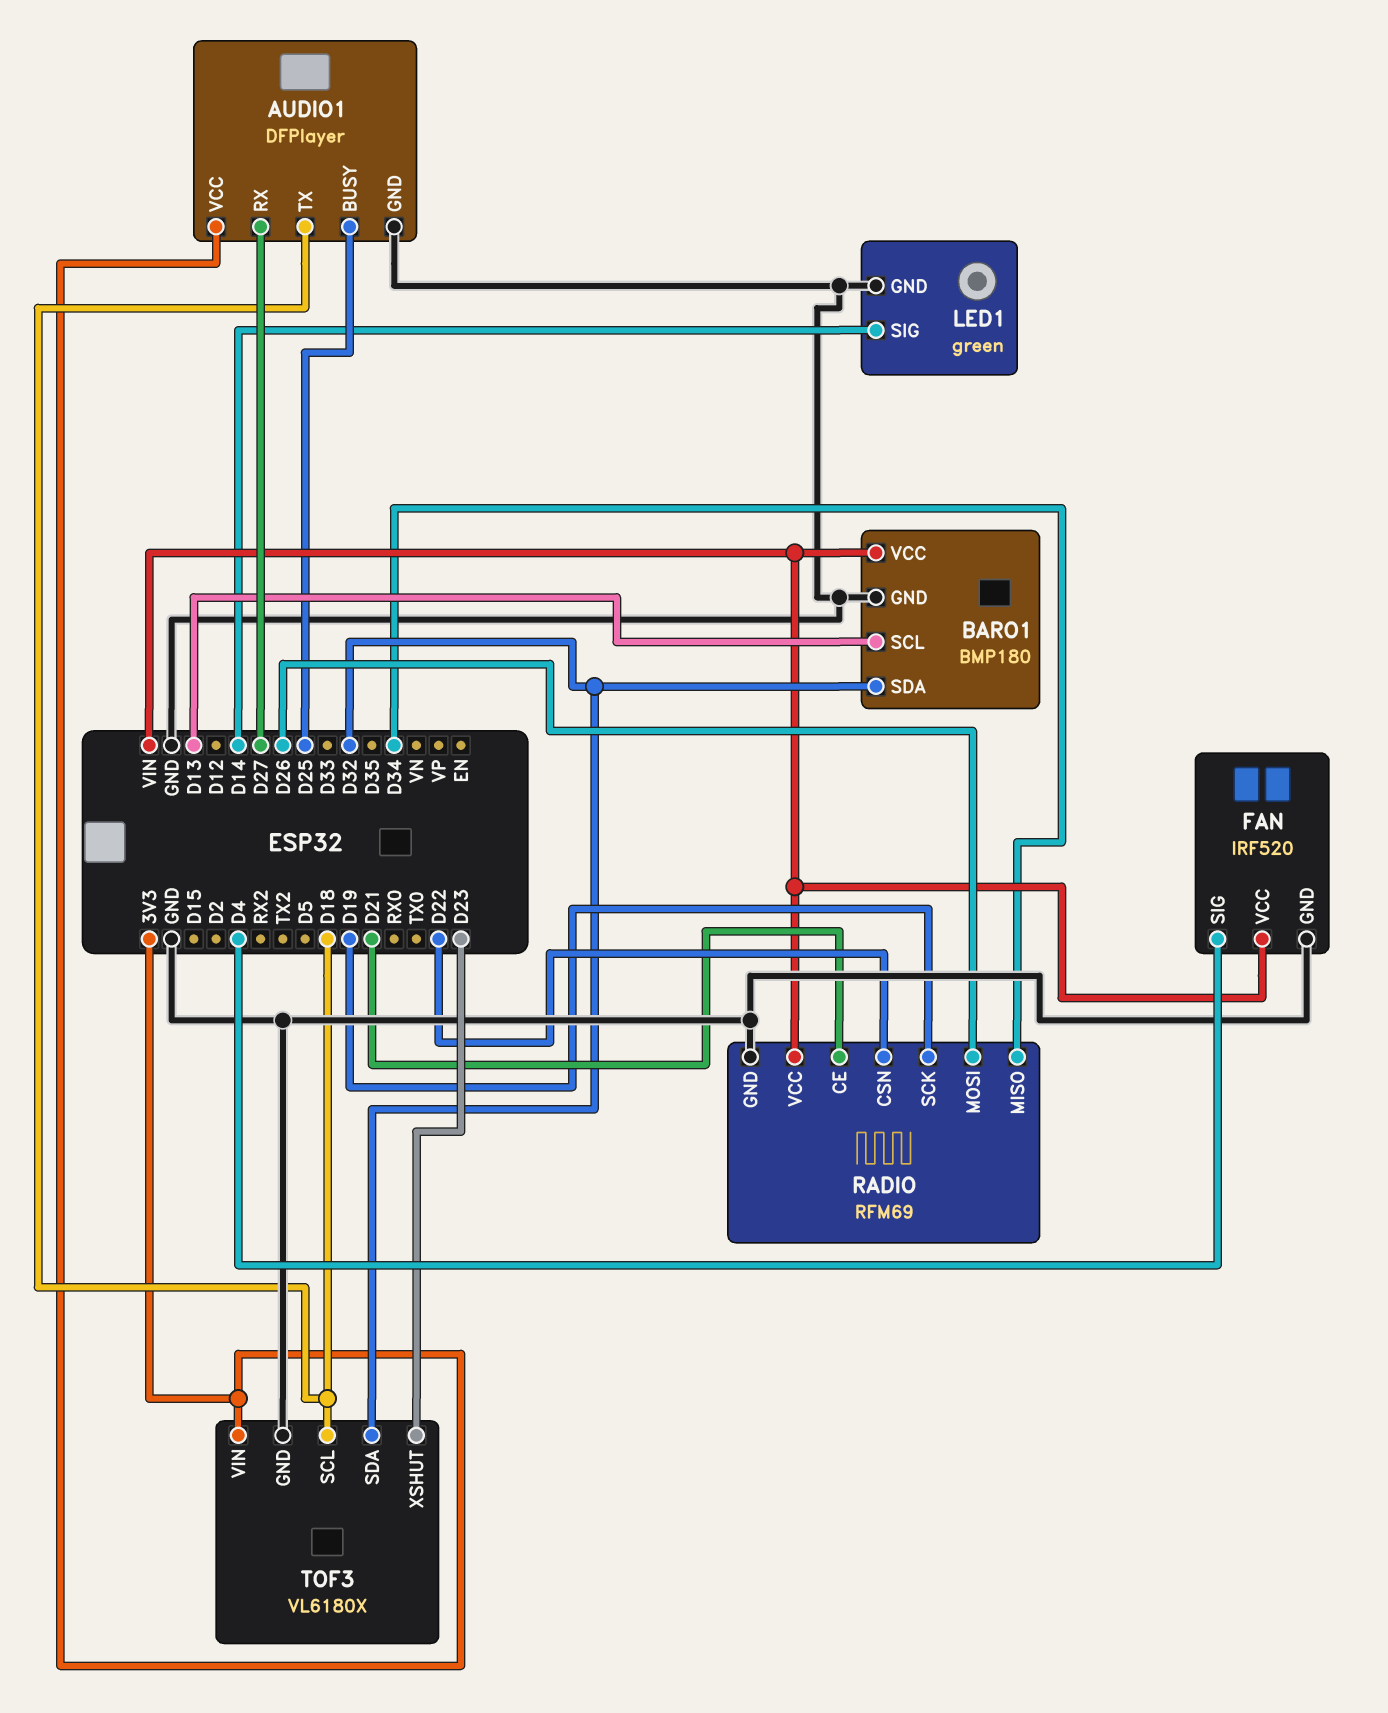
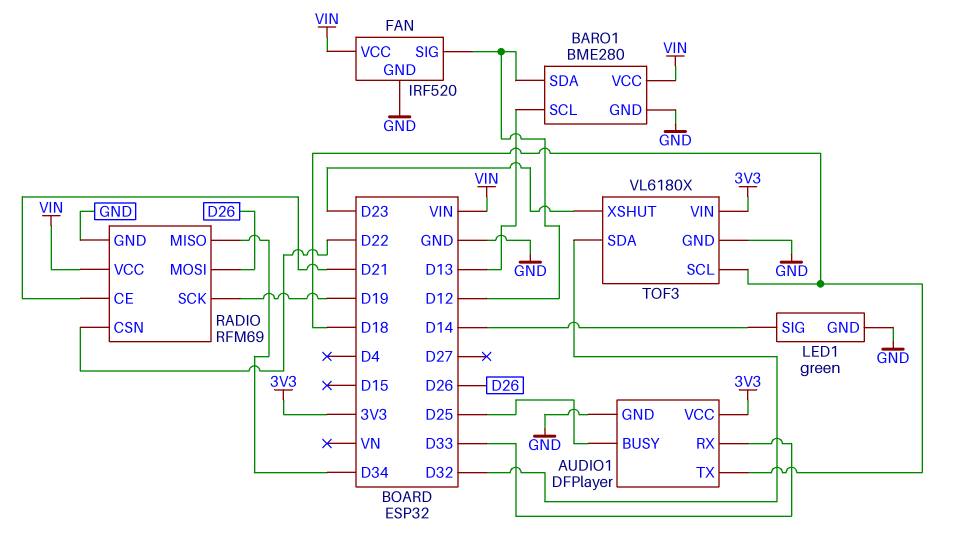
AUDIO1 pin RX: D27 -> D33
BARO1: BMP180 -> BME280
BARO1 pin SDA: D32 -> D12
FAN pin SIG: D4 -> D12

